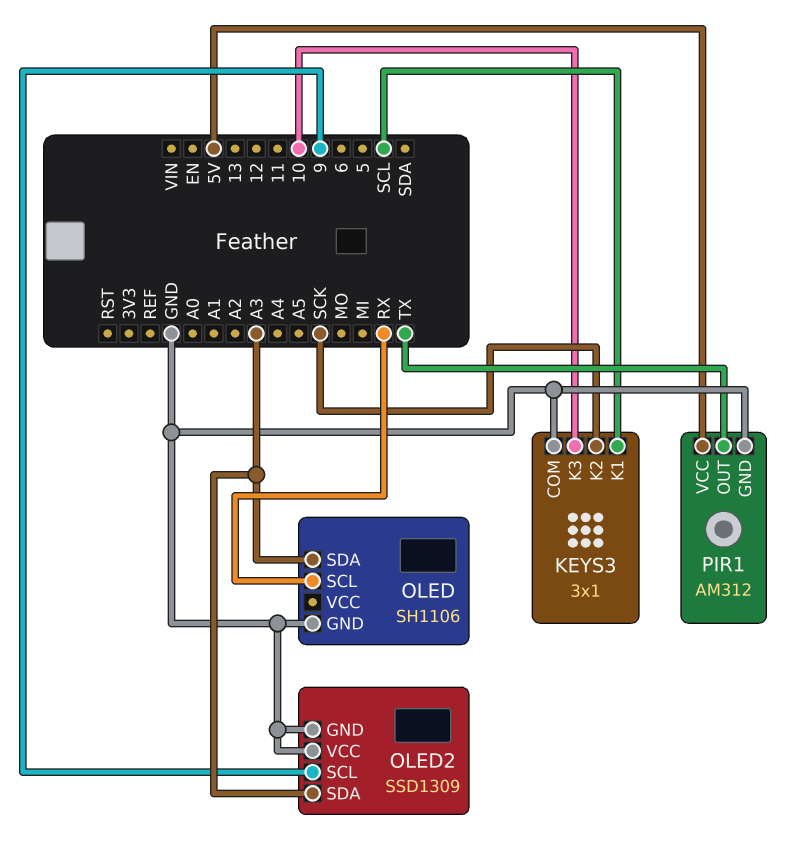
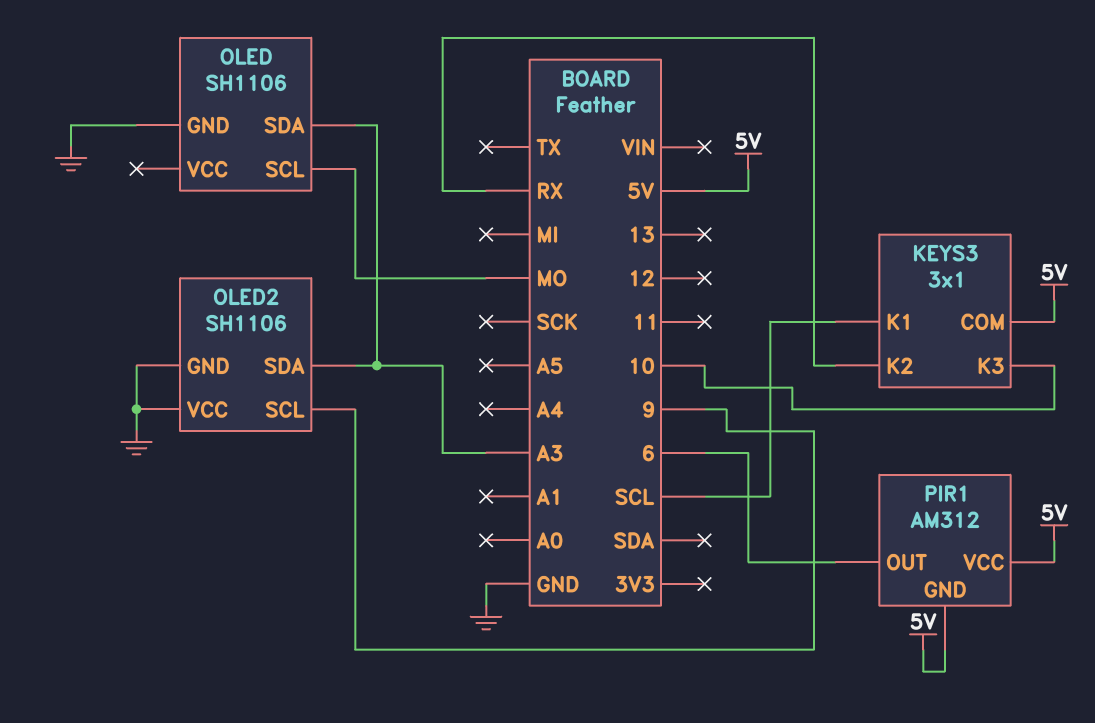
KEYS3 pin COM: GND -> 5V
KEYS3 pin K2: SCK -> RX
OLED pin SCL: RX -> MO
OLED2: SSD1309 -> SH1106
PIR1 pin GND: GND -> 5V
PIR1 pin OUT: TX -> 6

